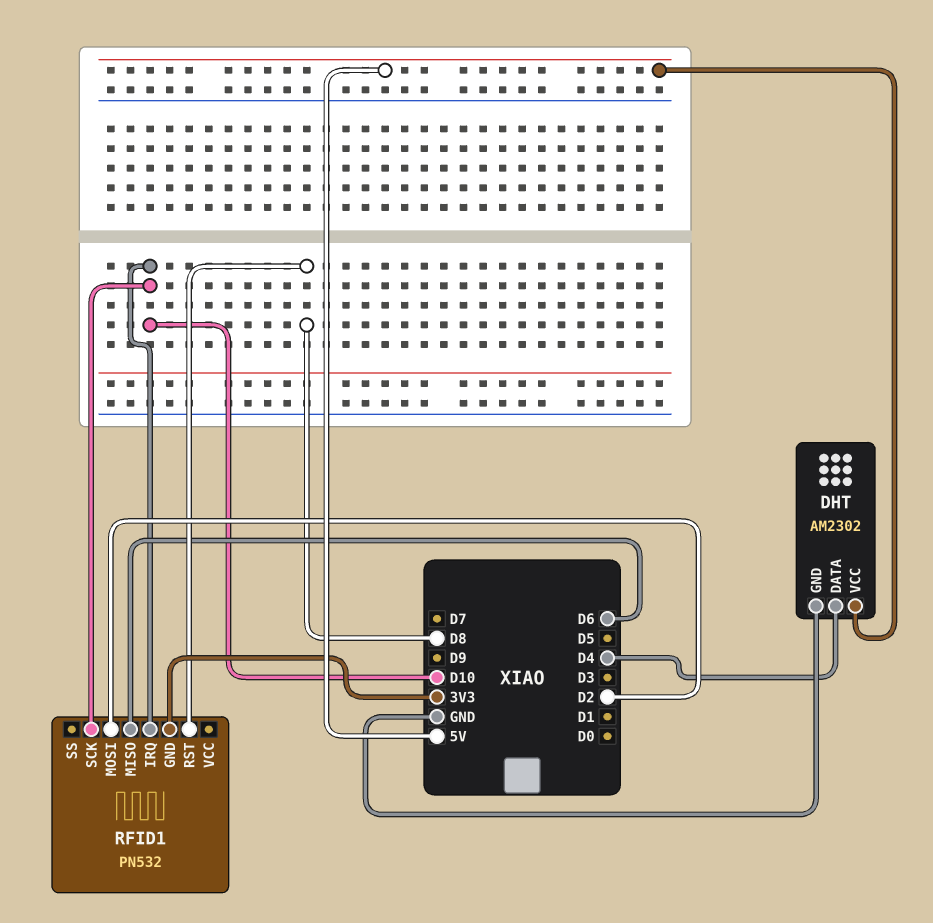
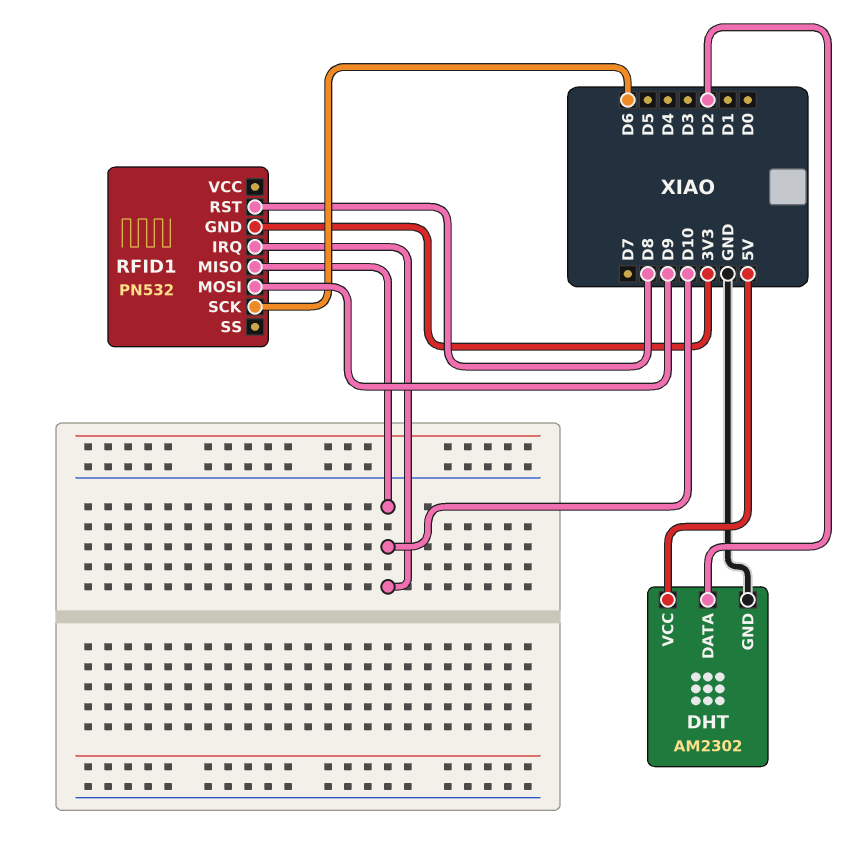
DHT pin DATA: D4 -> D2
RFID1 pin MISO: D6 -> D10
RFID1 pin MOSI: D2 -> D9
RFID1 pin SCK: D10 -> D6

